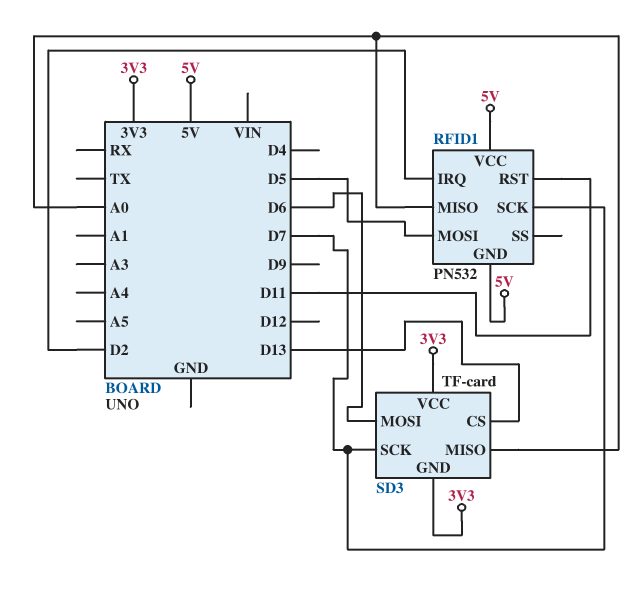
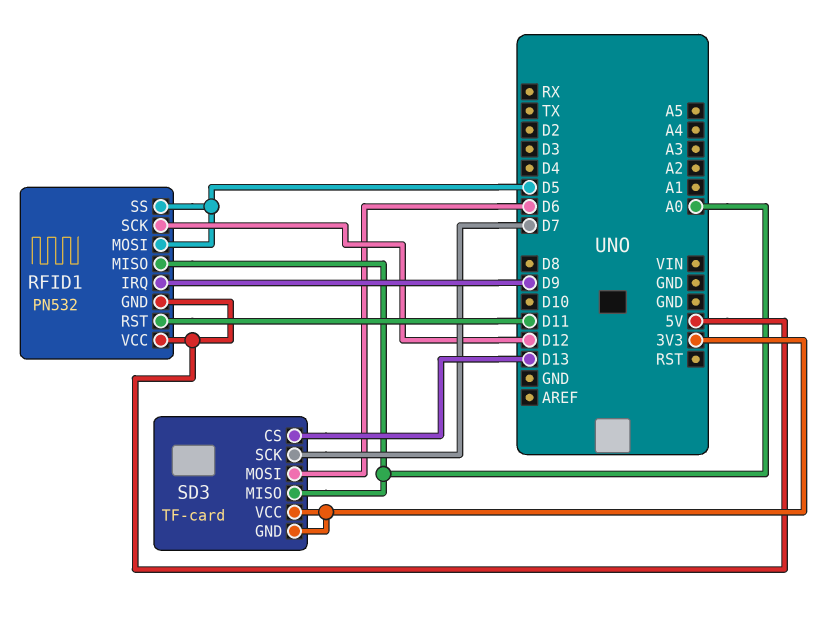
RFID1 pin IRQ: D2 -> D9
RFID1 pin SCK: D7 -> D12
RFID1 pin SS: none -> D5

